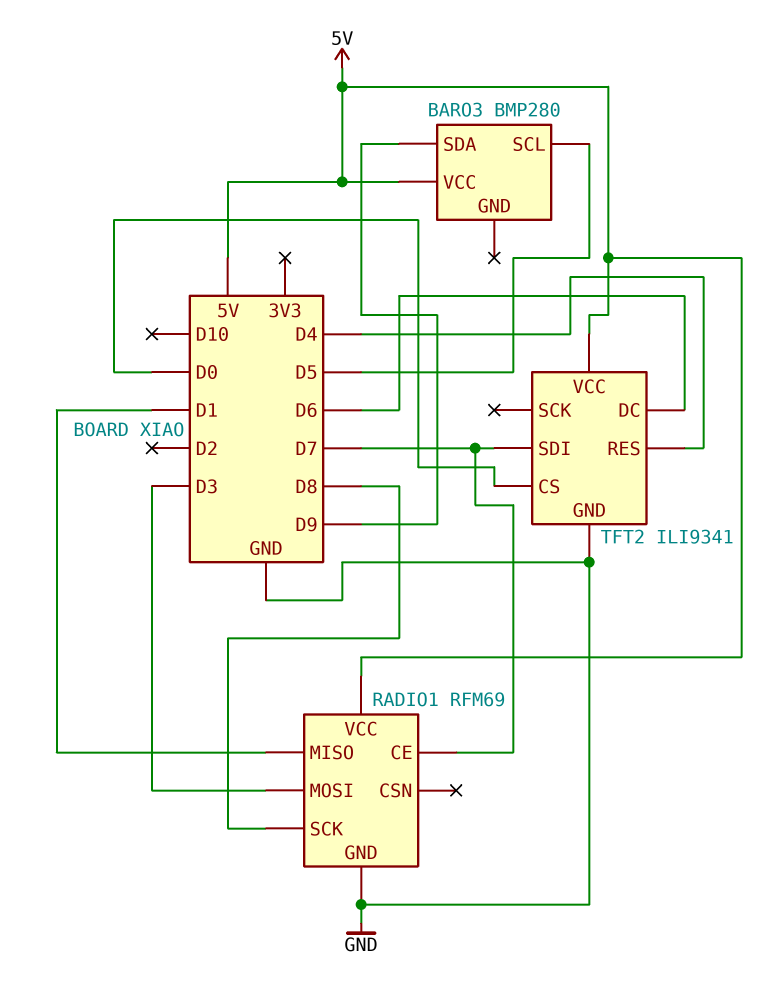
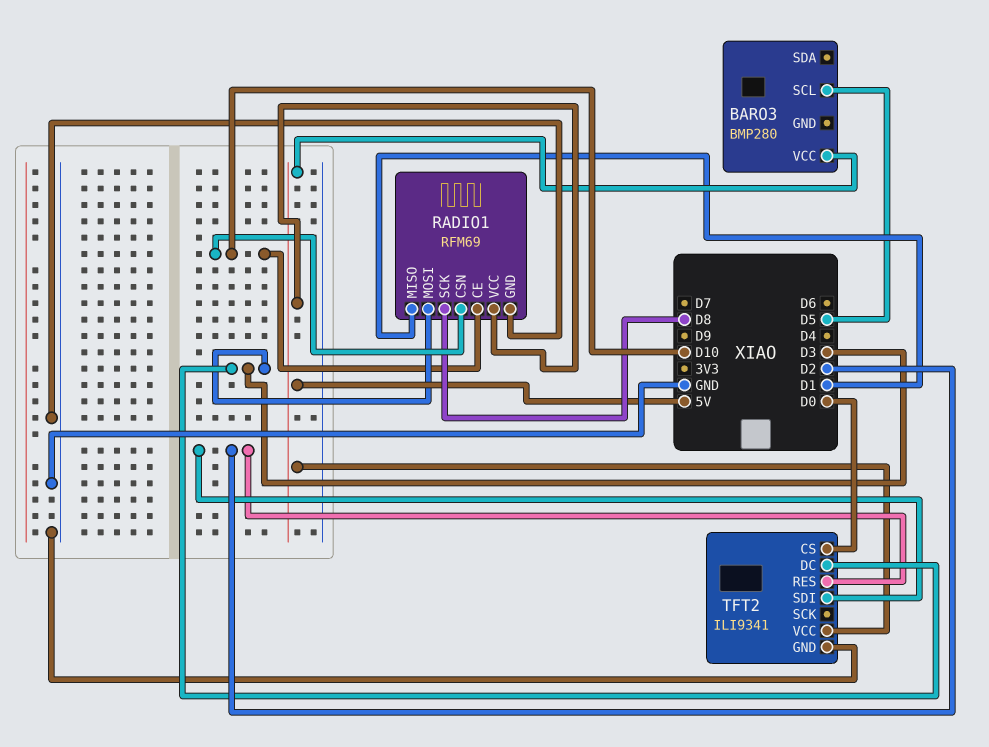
BARO3 pin SDA: D9 -> none
RADIO1 pin CE: D7 -> D10
RADIO1 pin CSN: none -> D10
TFT2 pin DC: D6 -> D3
TFT2 pin RES: D4 -> D2
TFT2 pin SDI: D7 -> D2

